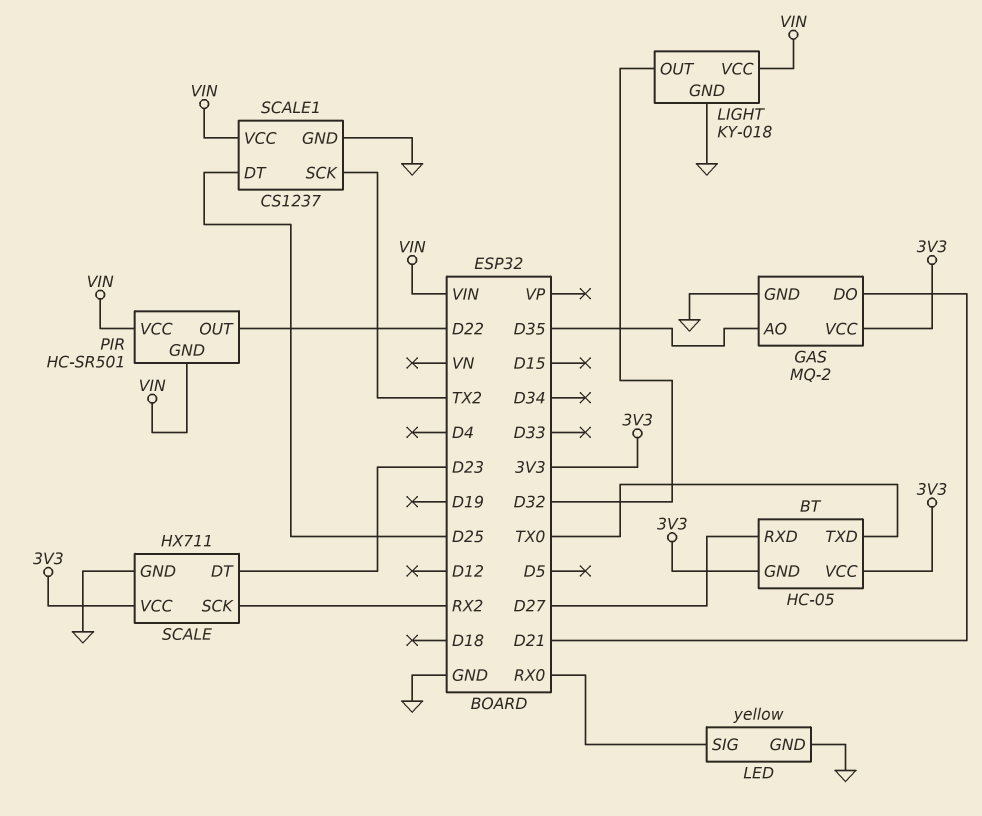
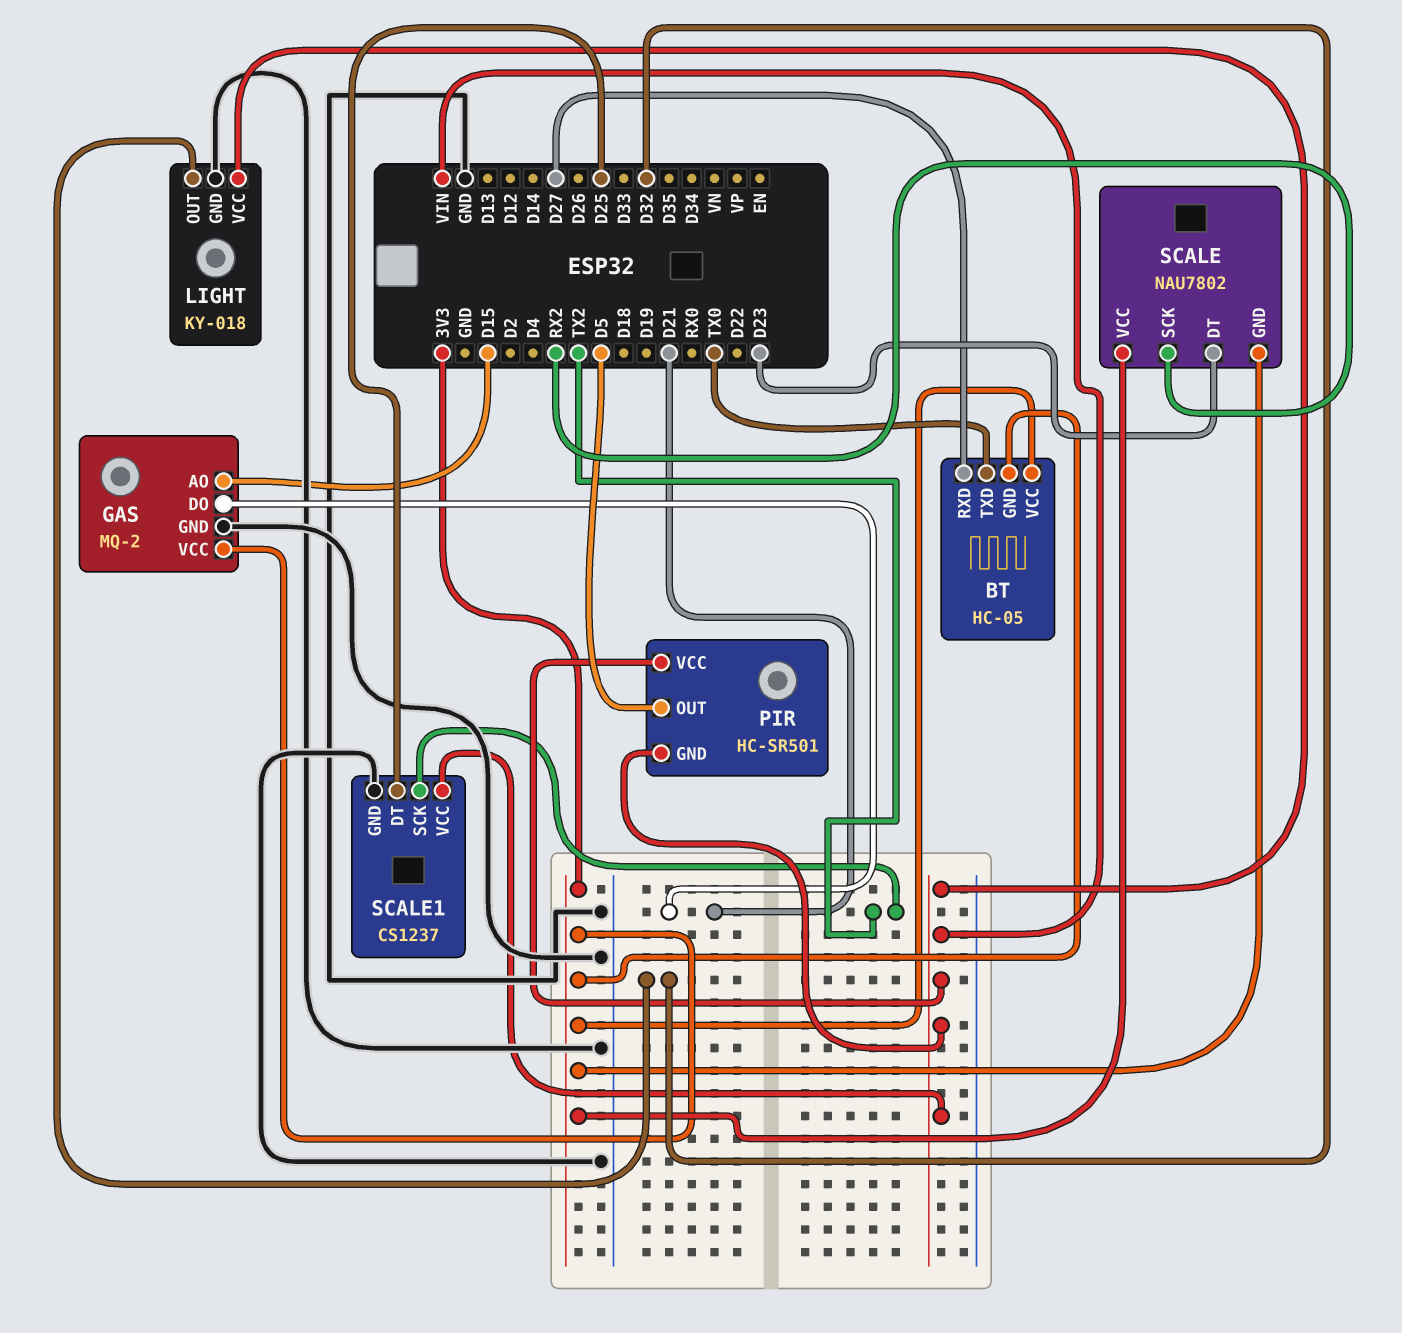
GAS pin AO: D35 -> D15
LED: yellow -> none
LED pin GND: GND -> none
LED pin SIG: RX0 -> none
PIR pin OUT: D22 -> D5
SCALE: HX711 -> NAU7802
SCALE pin GND: GND -> 3V3

